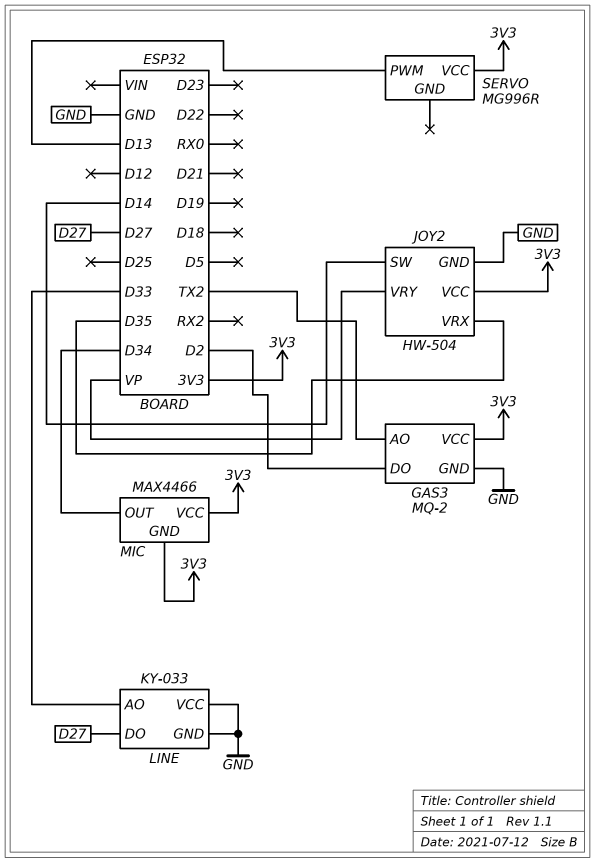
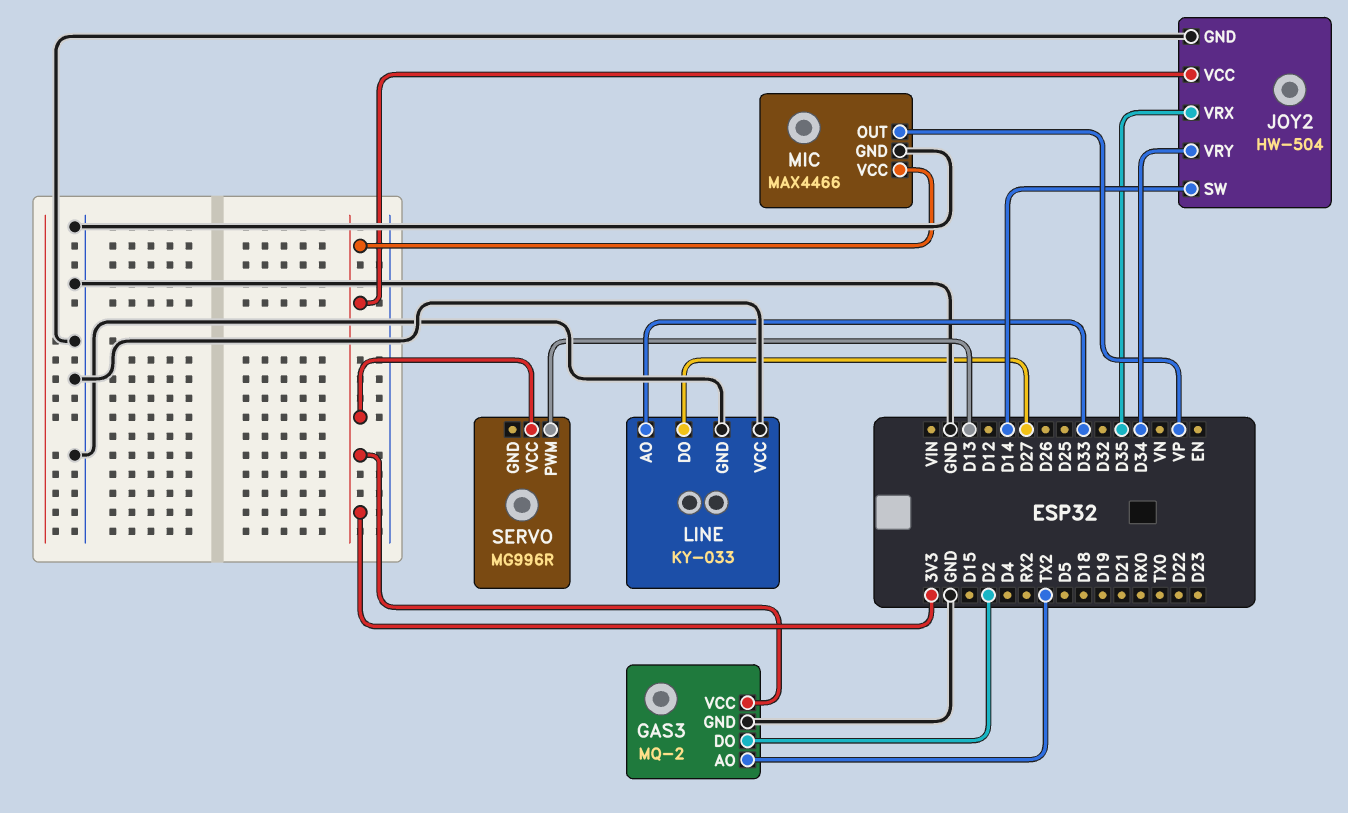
JOY2 pin VRY: VP -> D34
MIC pin GND: 3V3 -> GND
MIC pin OUT: D34 -> VP

